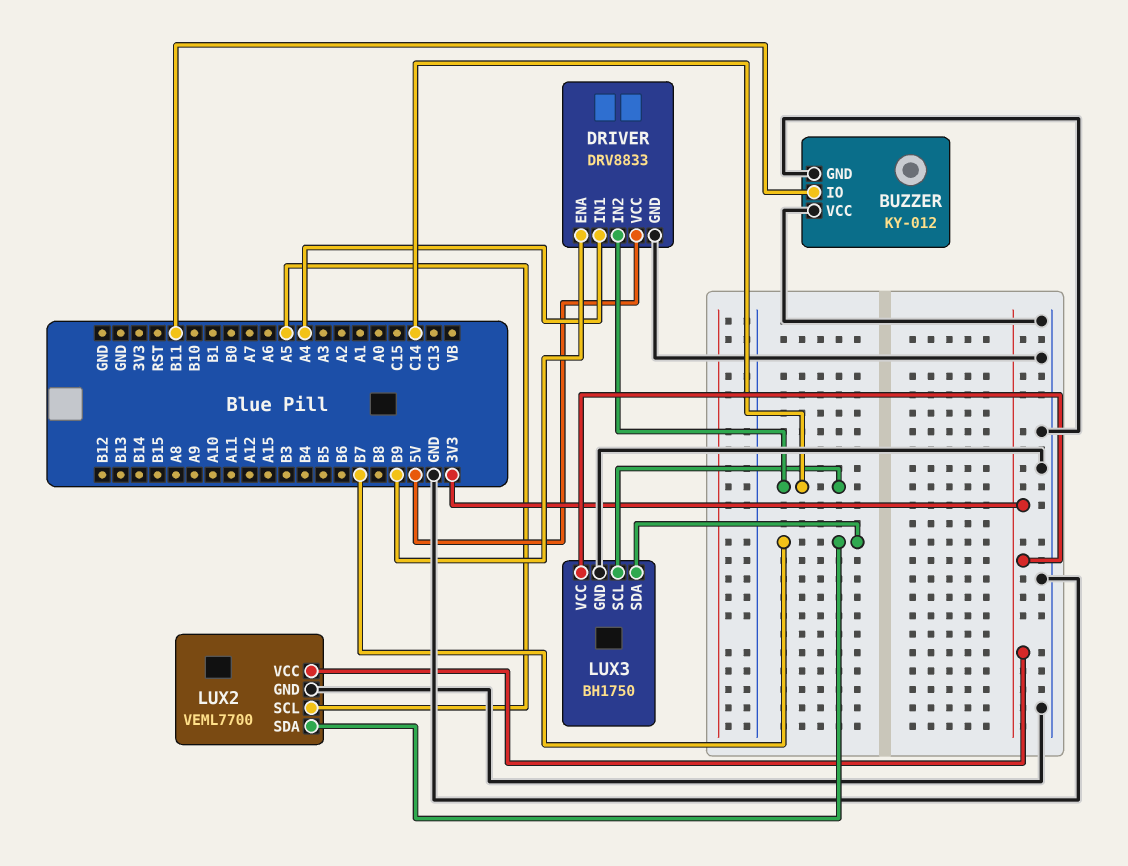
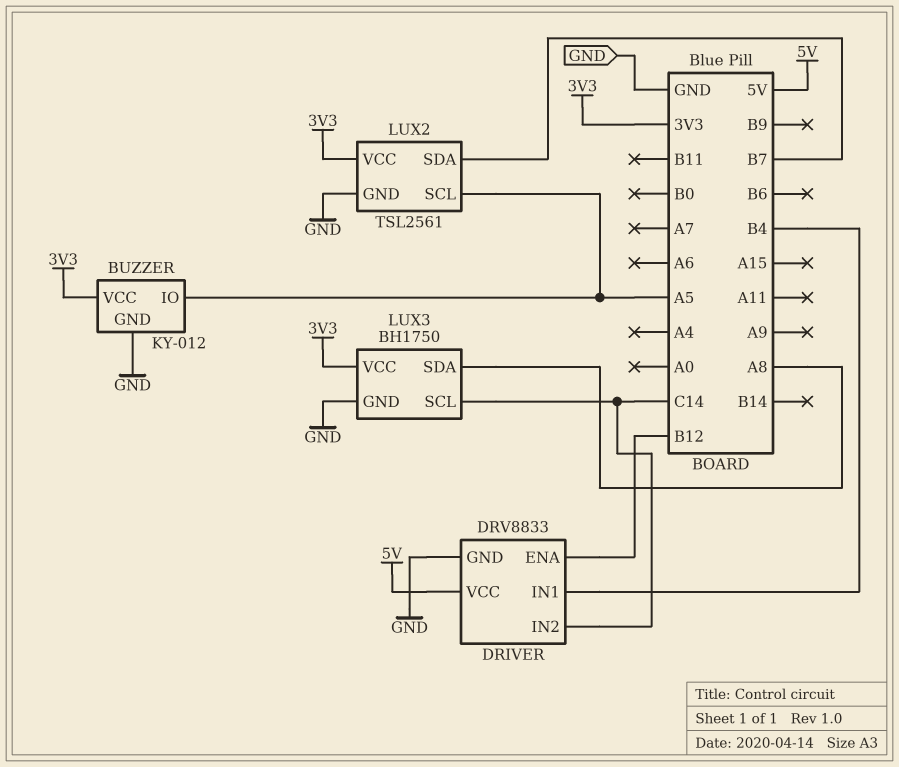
BUZZER pin IO: B11 -> A5
BUZZER pin VCC: GND -> 3V3
DRIVER pin ENA: B9 -> B12
DRIVER pin IN1: A4 -> B4
LUX2: VEML7700 -> TSL2561
LUX3 pin SDA: B7 -> A8

